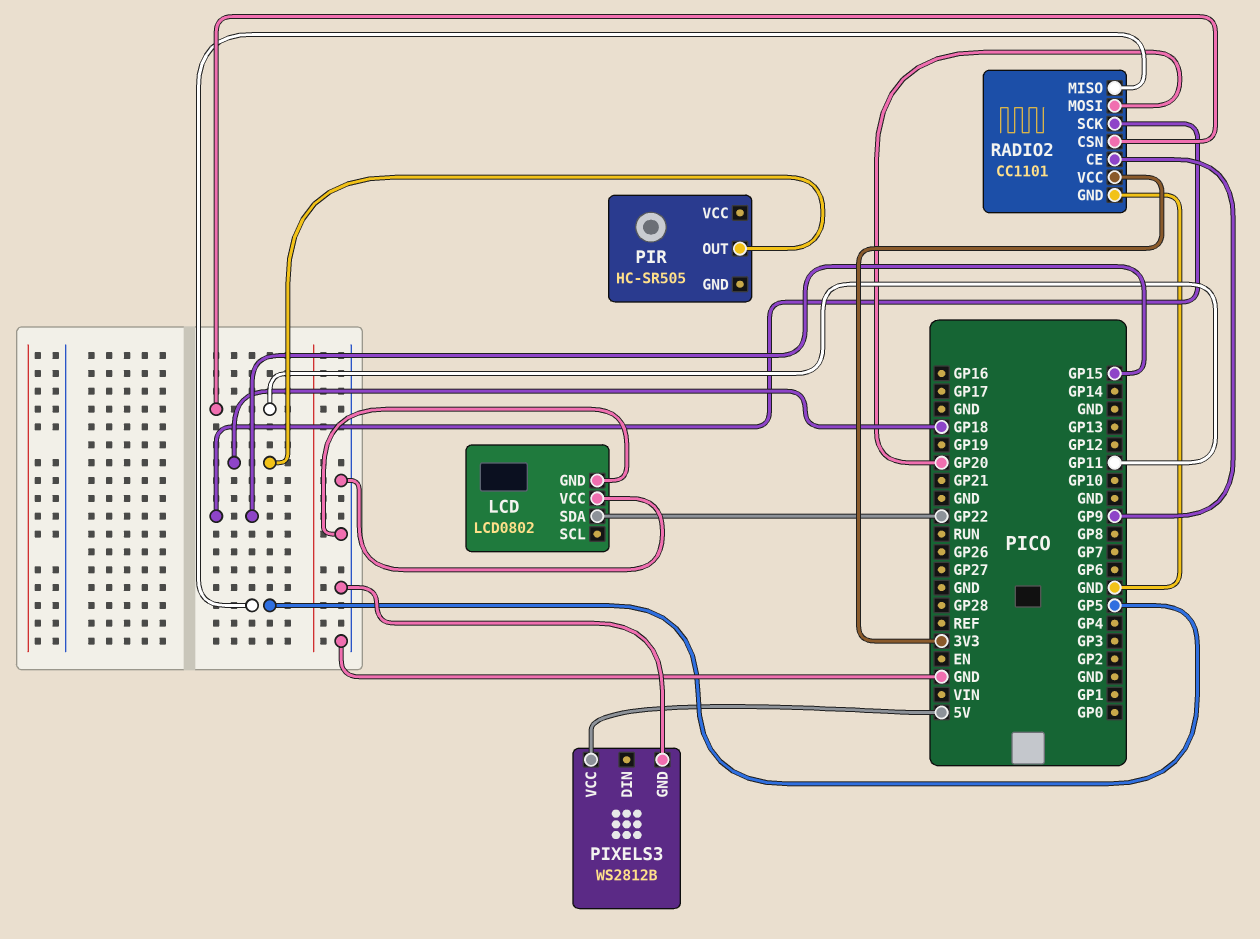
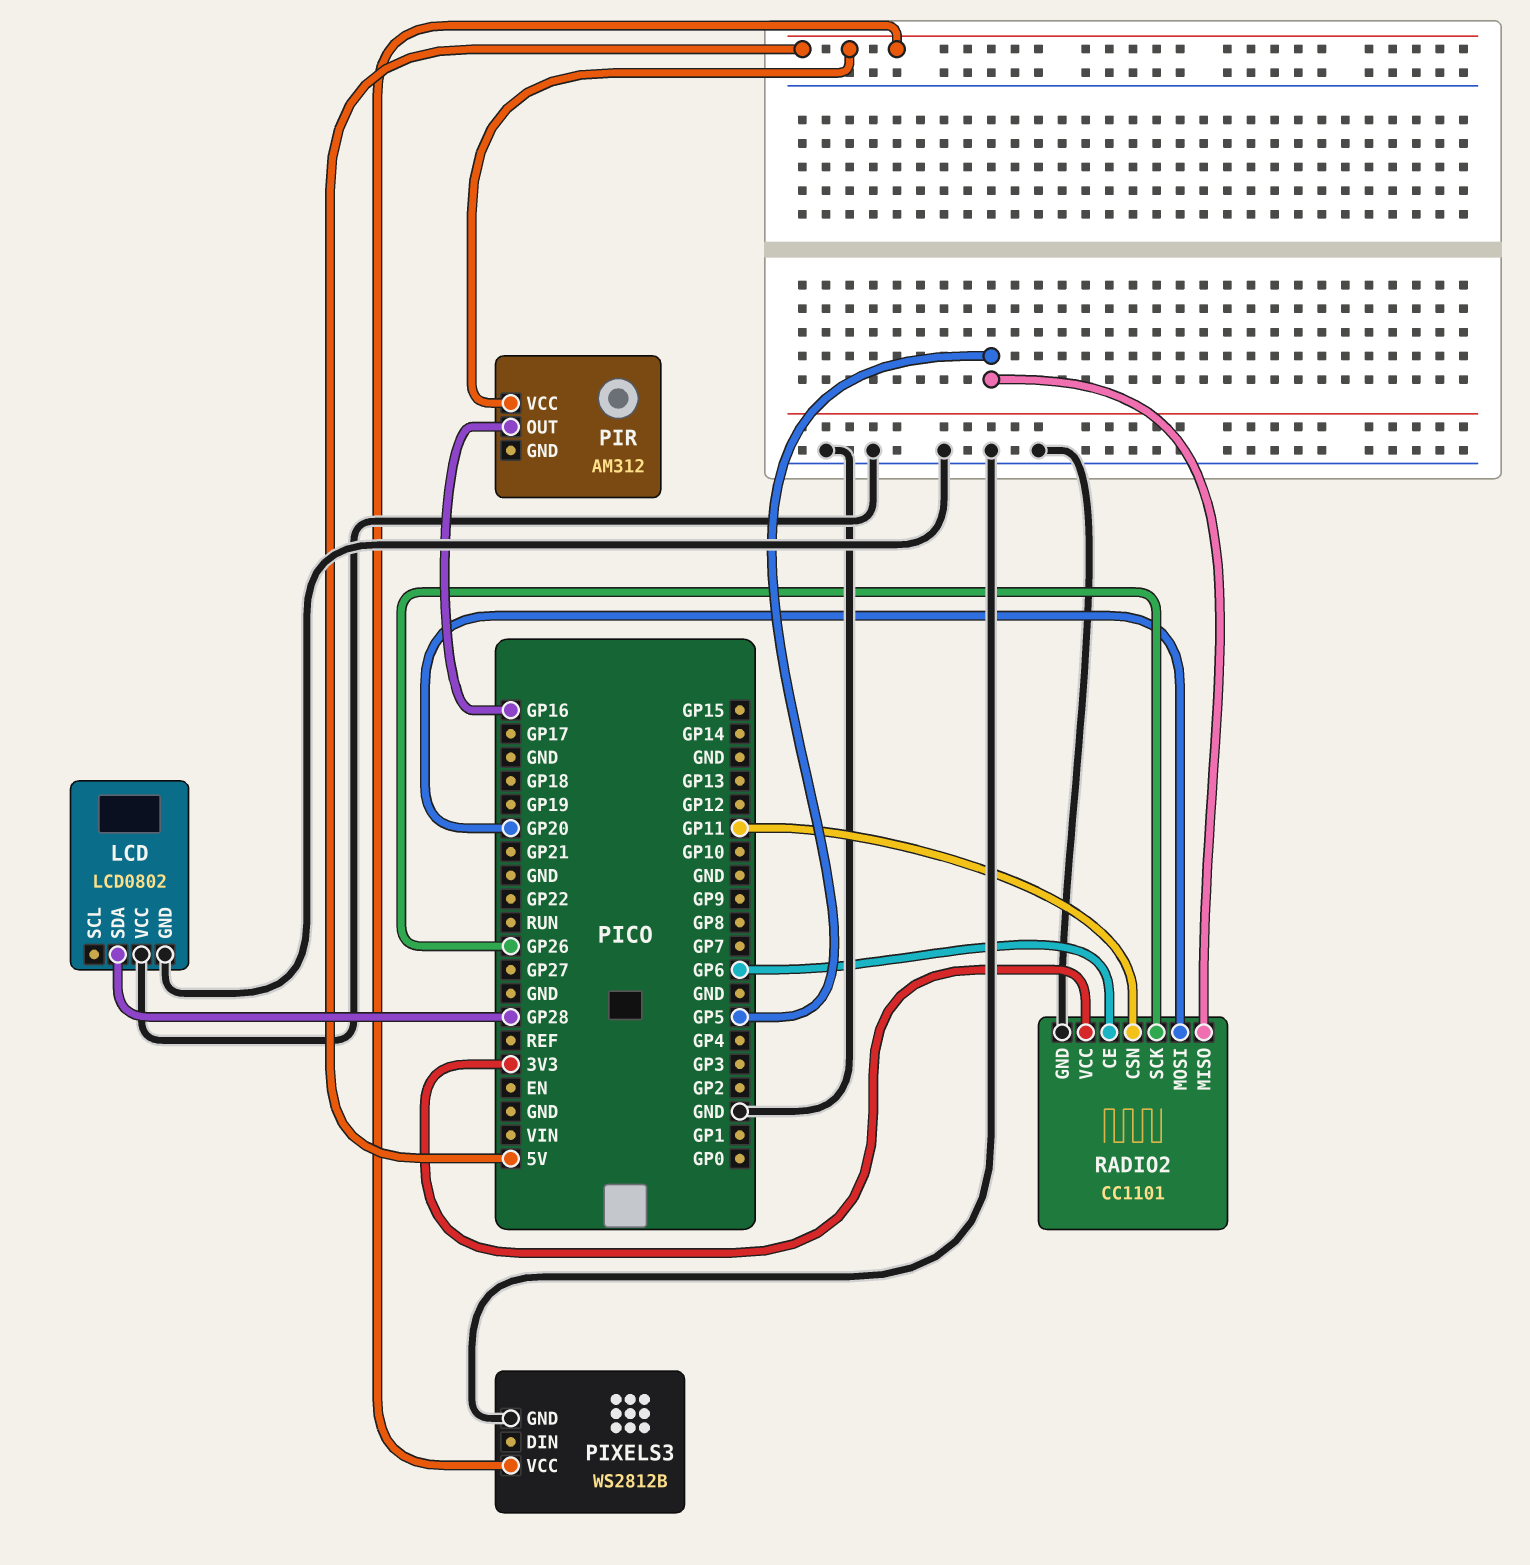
LCD pin SDA: GP22 -> GP28
PIR: HC-SR505 -> AM312
PIR pin OUT: GP18 -> GP16
PIR pin VCC: none -> 5V
RADIO2 pin CE: GP9 -> GP6
RADIO2 pin SCK: GP15 -> GP26

